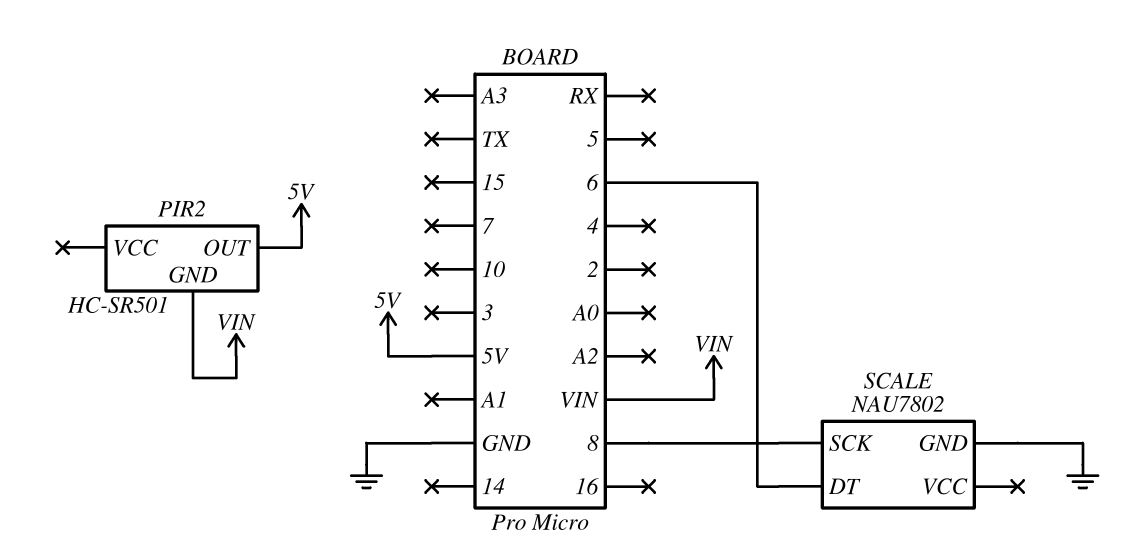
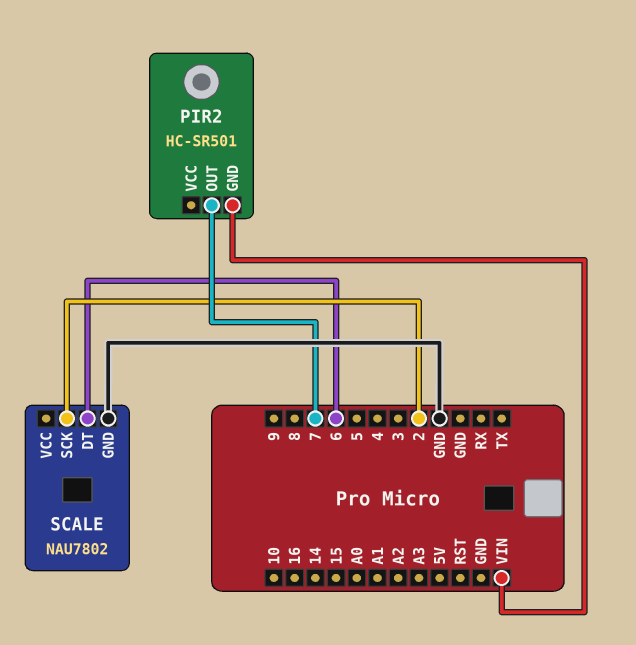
PIR2 pin OUT: 5V -> 7
SCALE pin SCK: 8 -> 2

